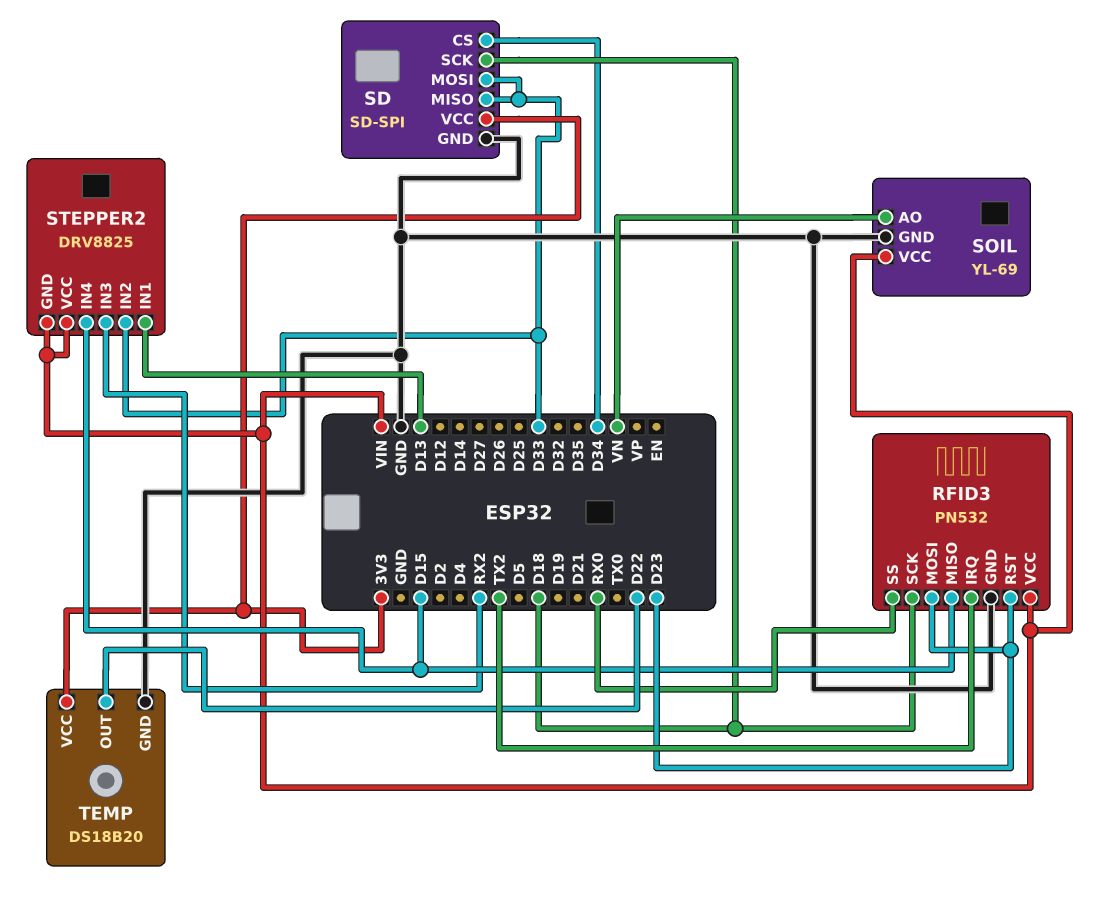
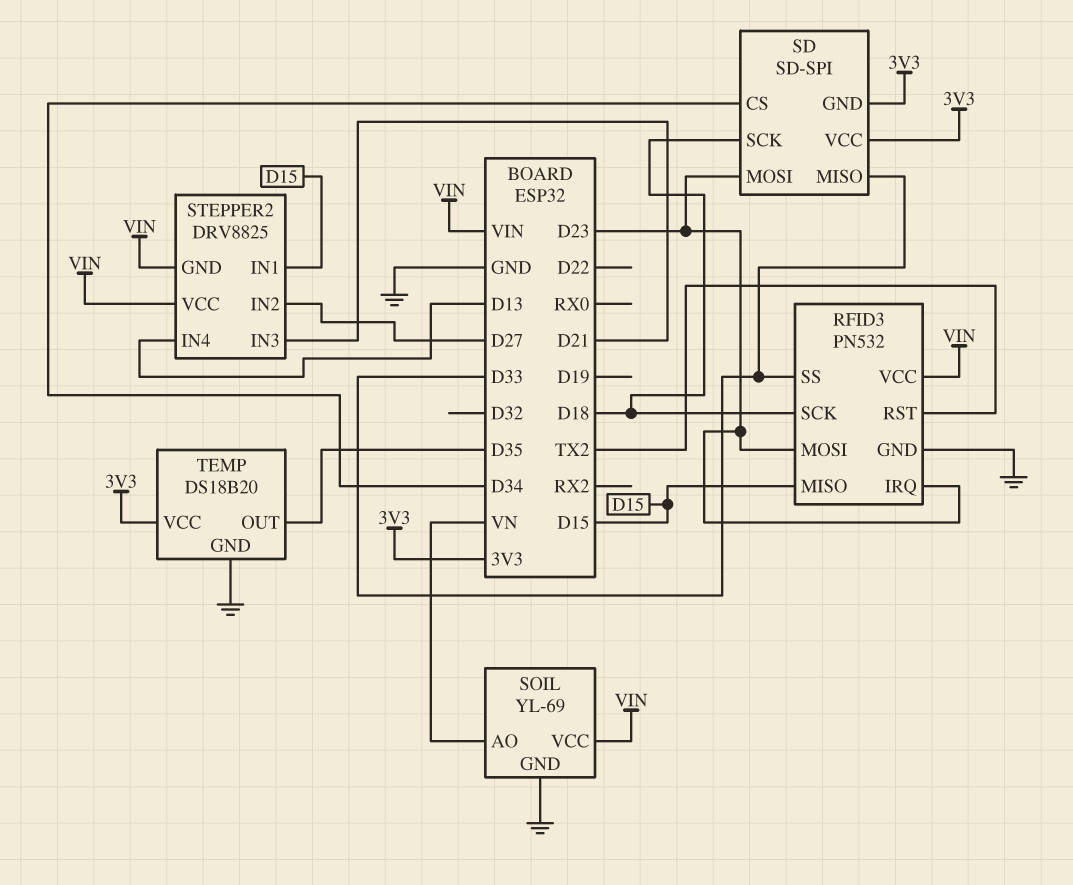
RFID3 pin IRQ: TX2 -> D23
RFID3 pin RST: D23 -> TX2
RFID3 pin SS: RX0 -> D33
SD pin GND: GND -> 3V3
SD pin MOSI: D33 -> D23
STEPPER2 pin IN1: D13 -> D15
STEPPER2 pin IN2: D33 -> D27
STEPPER2 pin IN3: RX2 -> D21
STEPPER2 pin IN4: D15 -> D13
TEMP pin OUT: D22 -> D35

